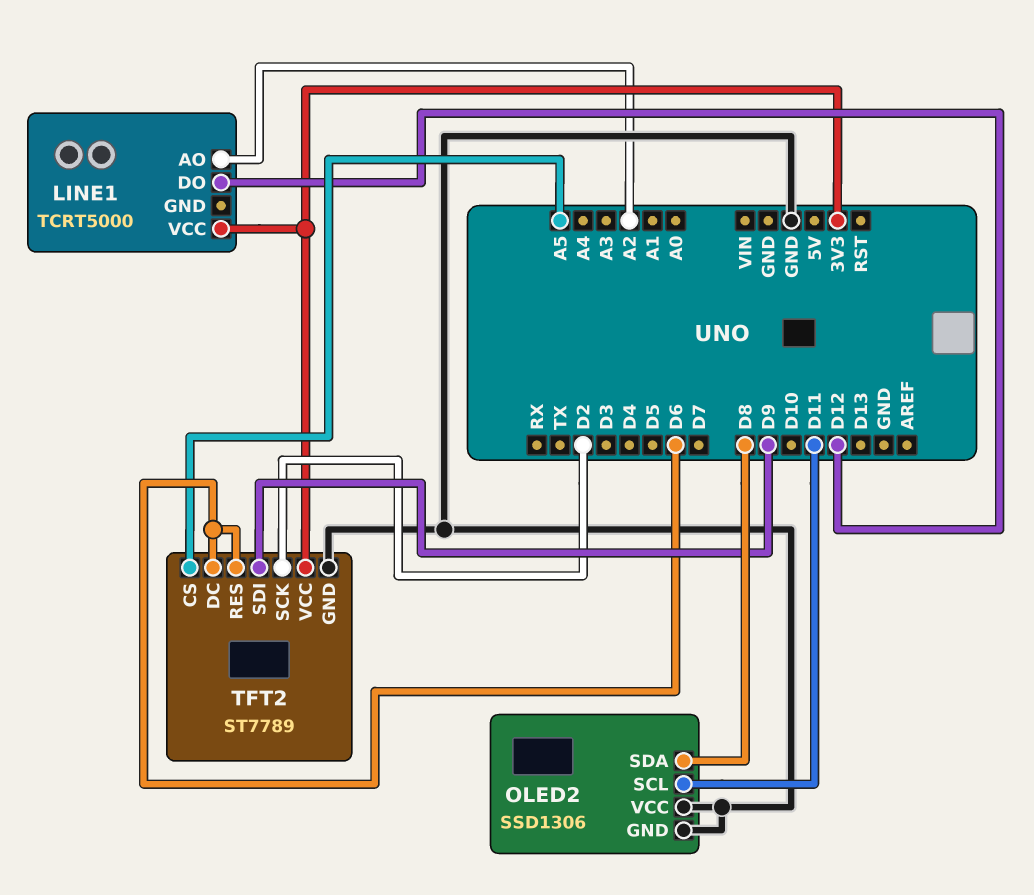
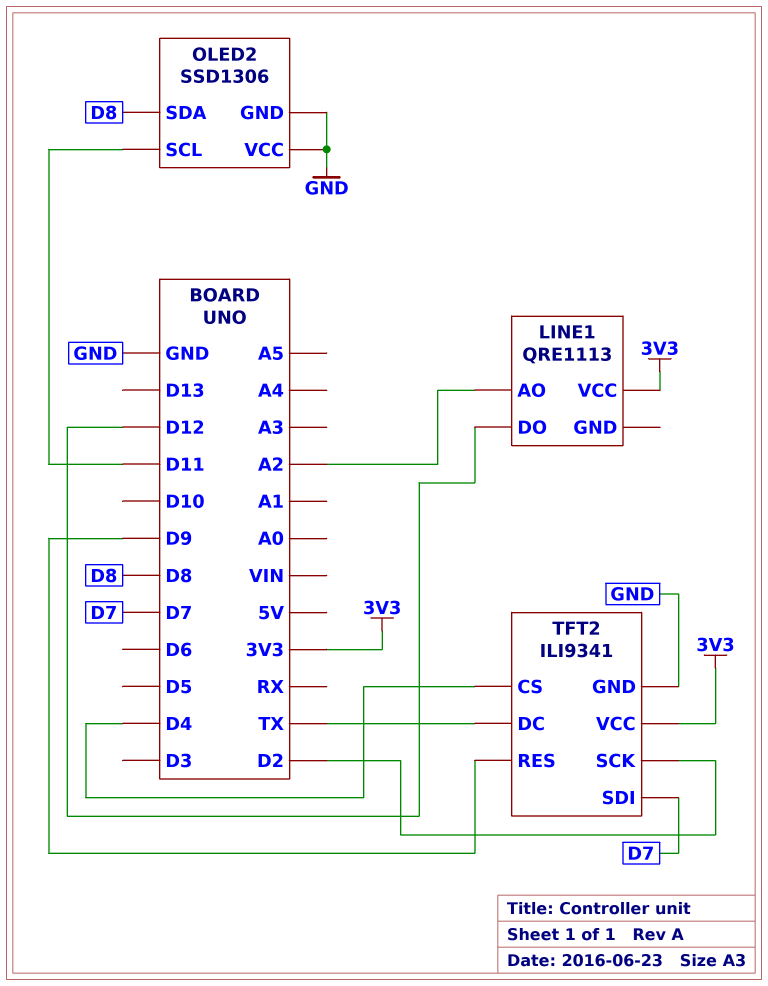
LINE1: TCRT5000 -> QRE1113
TFT2: ST7789 -> ILI9341
TFT2 pin CS: A5 -> D4
TFT2 pin DC: D6 -> TX
TFT2 pin RES: D6 -> D9
TFT2 pin SDI: D9 -> D7

